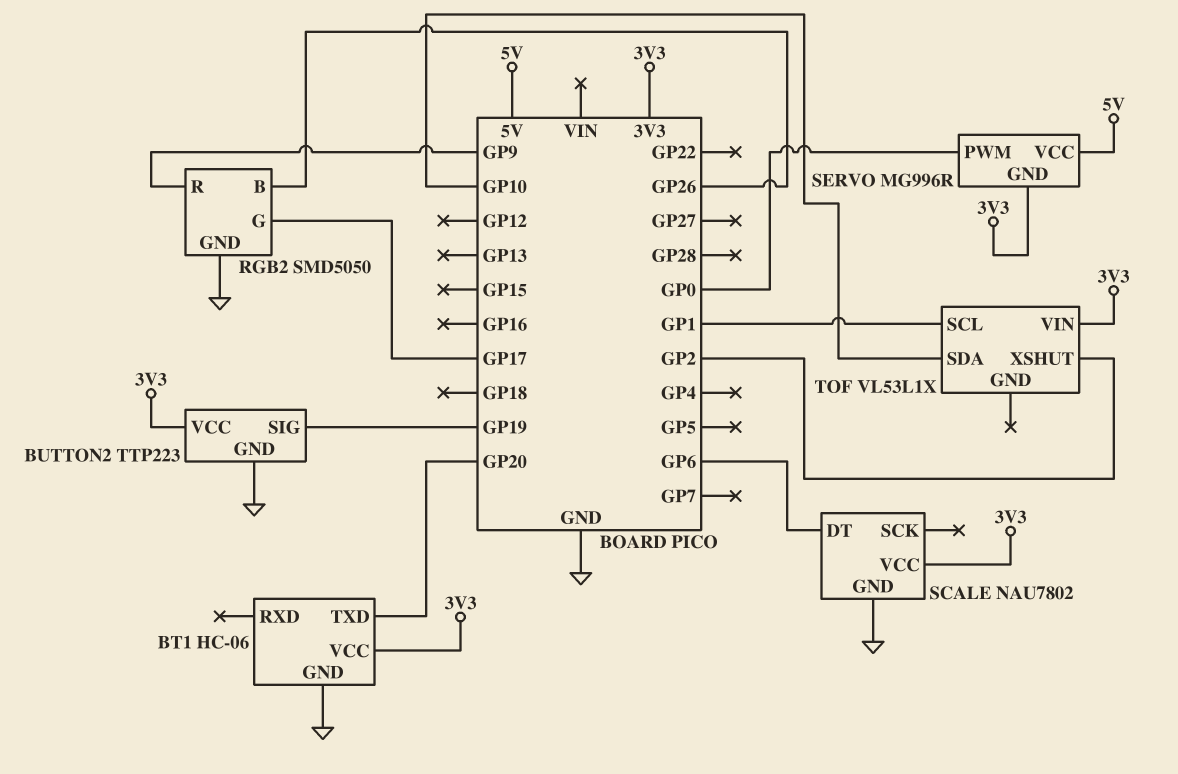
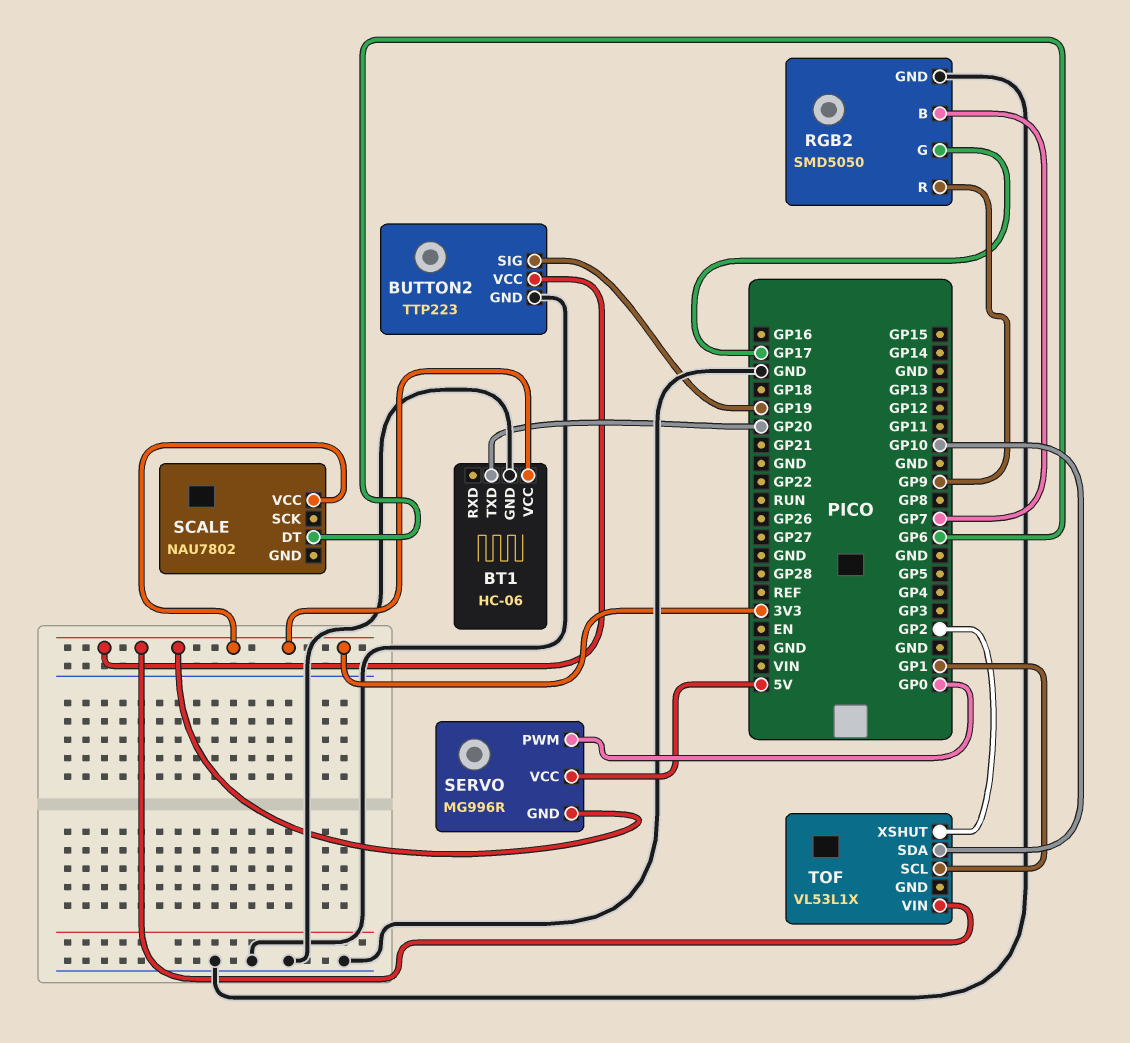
RGB2 pin B: GP26 -> GP7
SCALE pin GND: GND -> none

